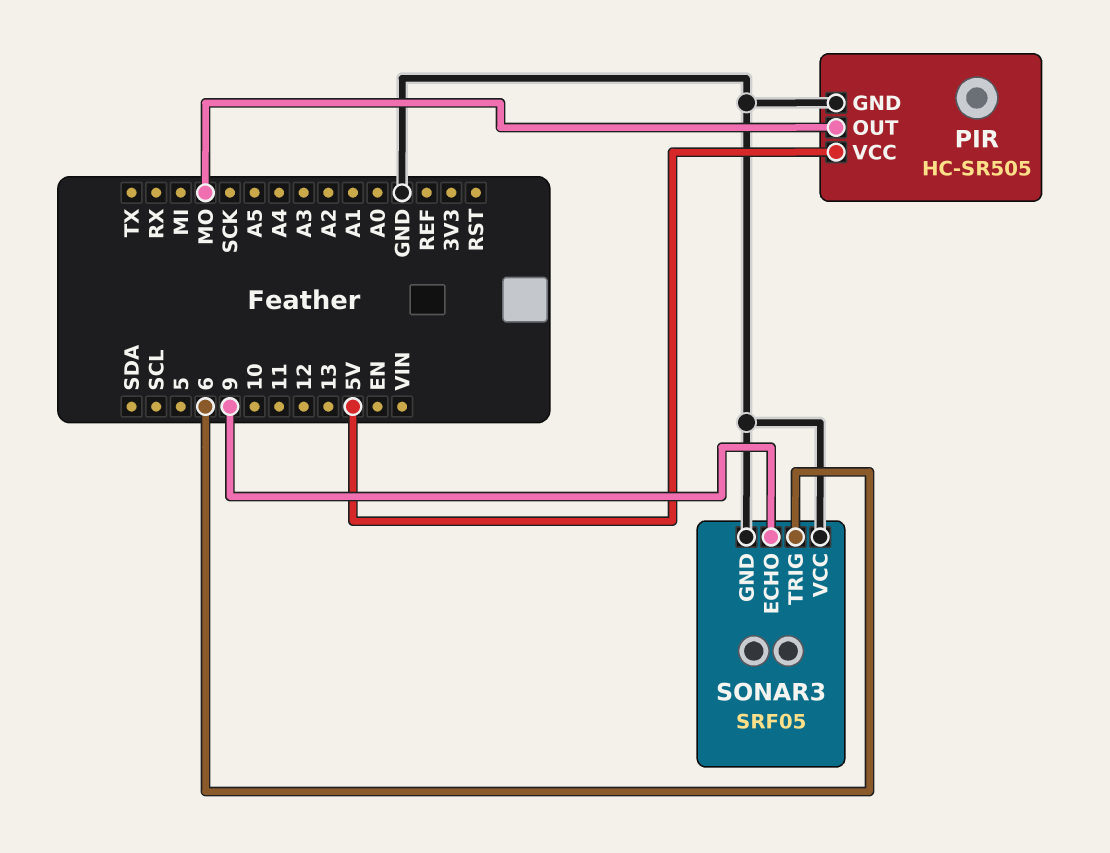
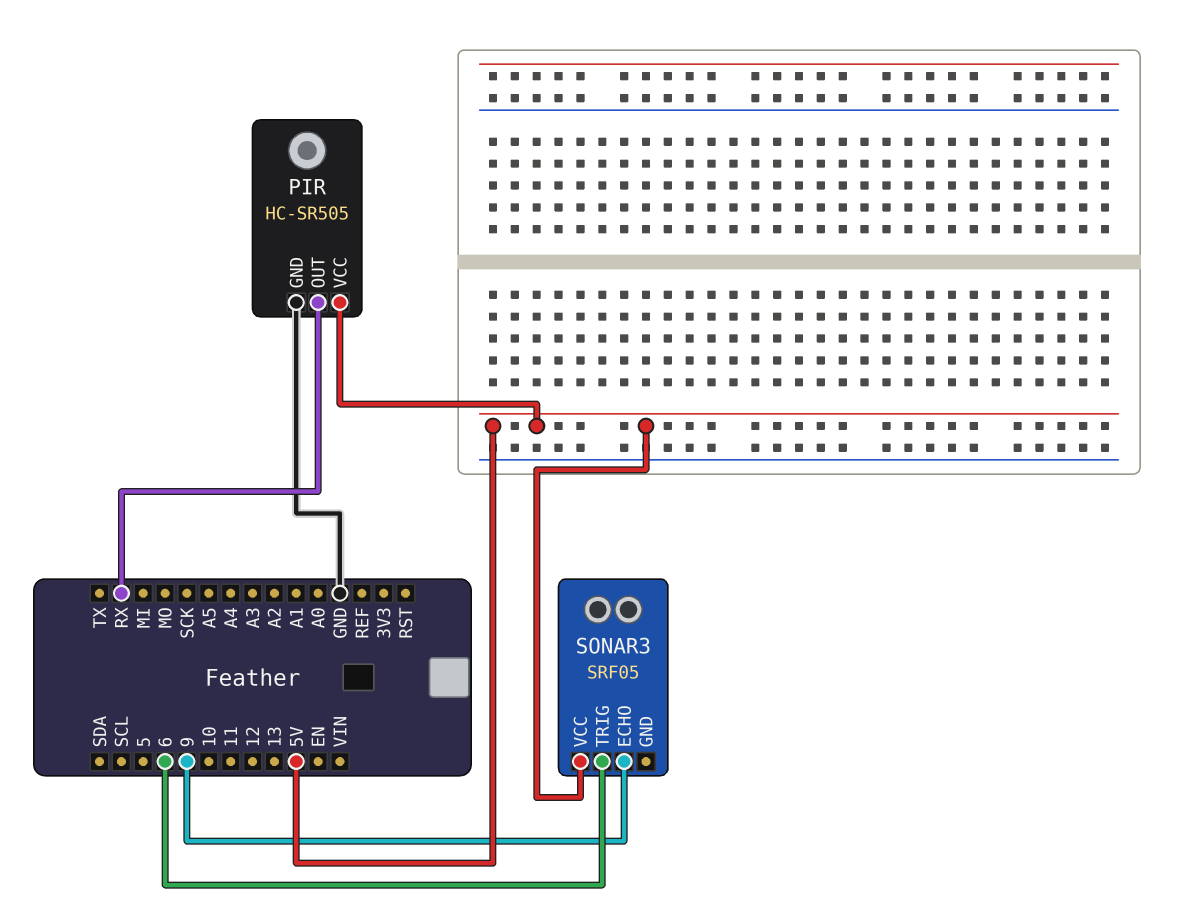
PIR pin OUT: MO -> RX
SONAR3 pin GND: GND -> none
SONAR3 pin VCC: GND -> 5V

